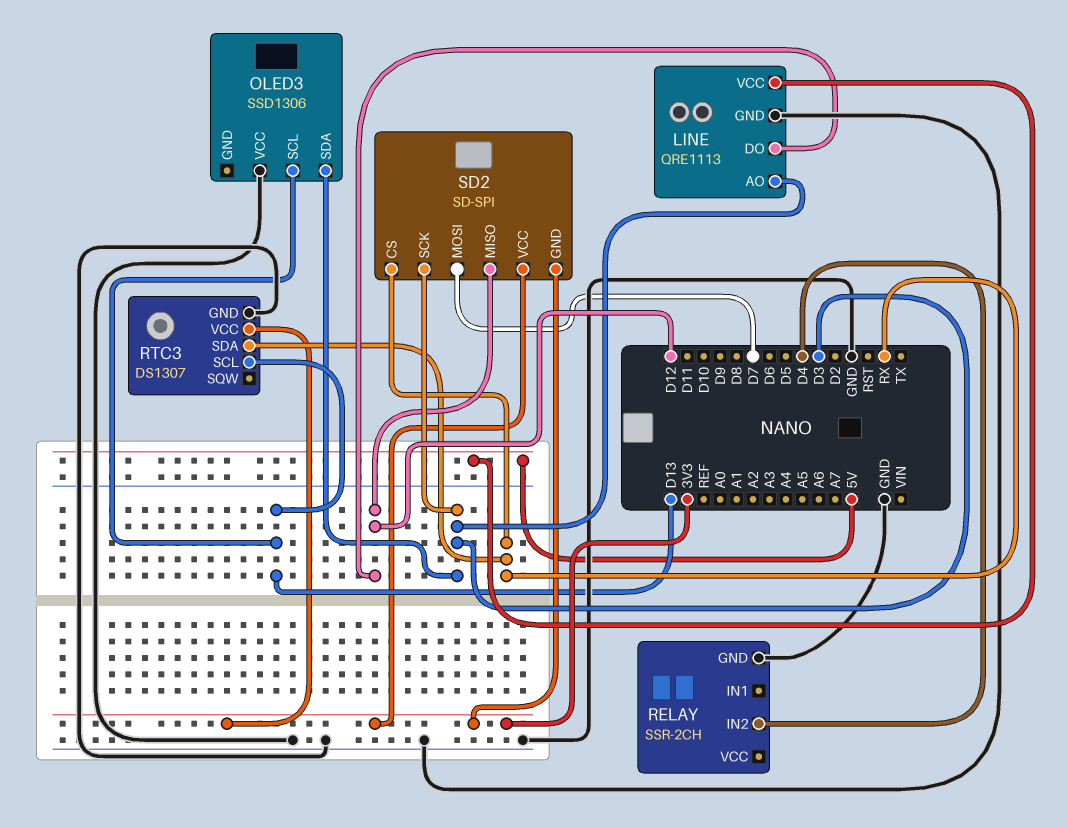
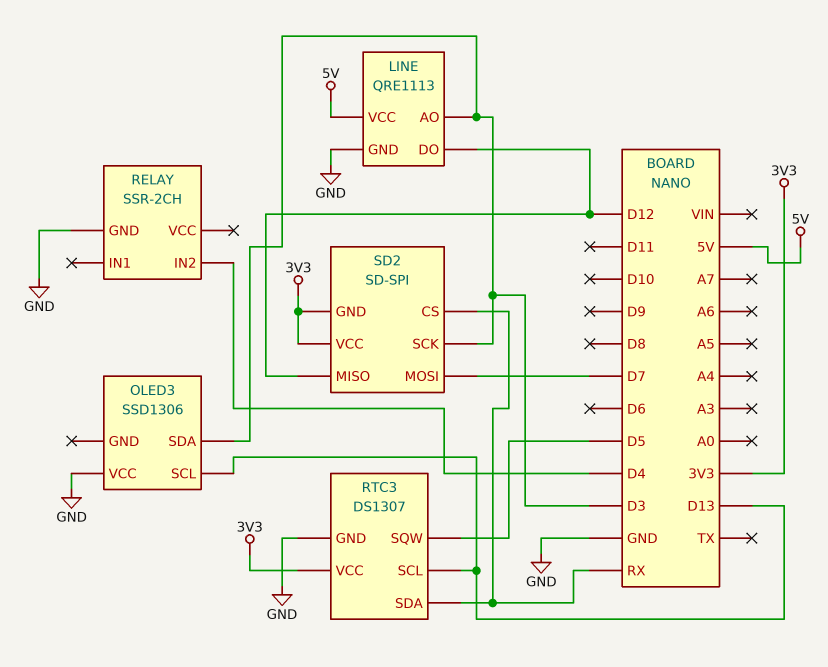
RTC3 pin SQW: none -> D5

